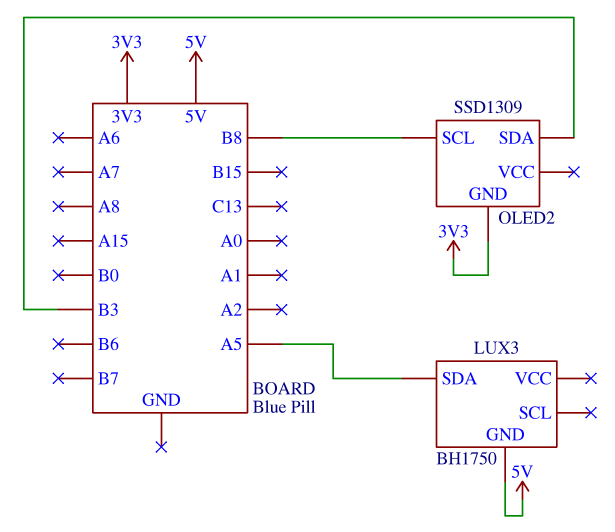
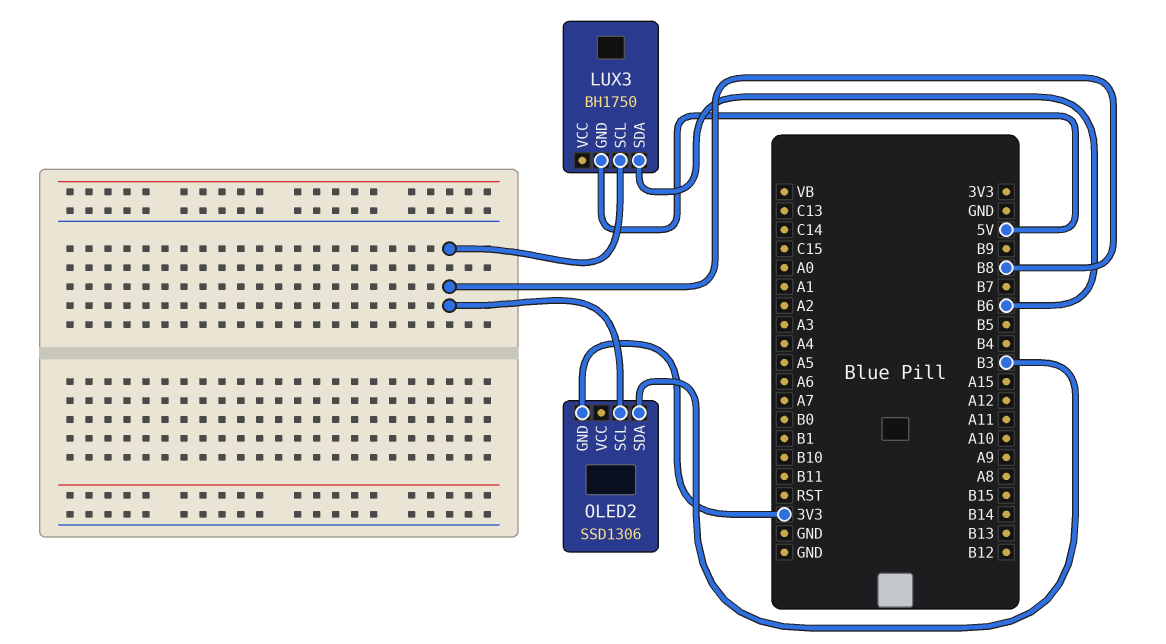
LUX3 pin SCL: none -> B8
LUX3 pin SDA: A5 -> B6
OLED2: SSD1309 -> SSD1306

